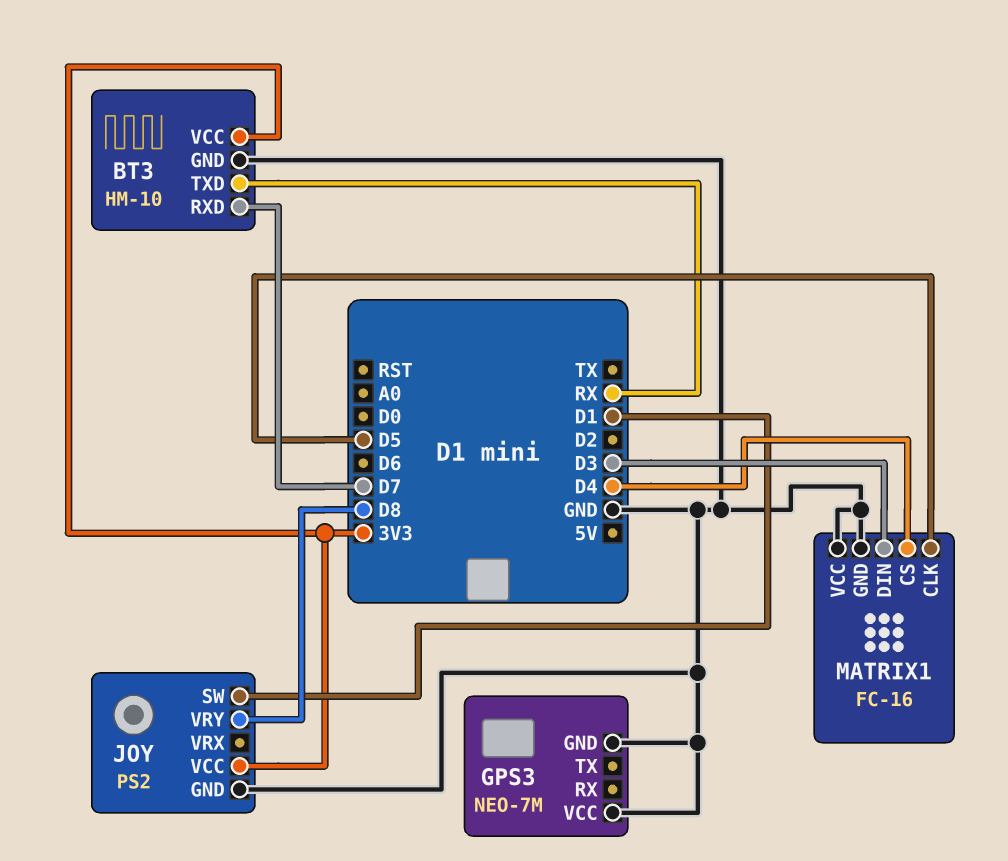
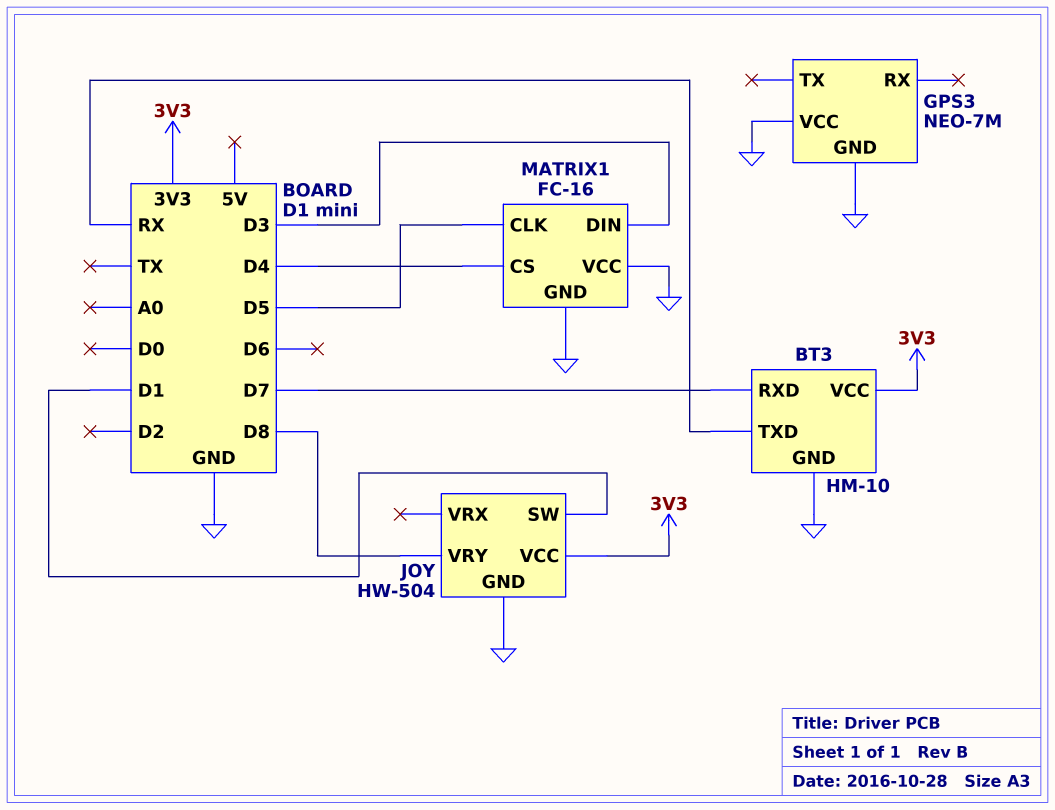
JOY: PS2 -> HW-504

